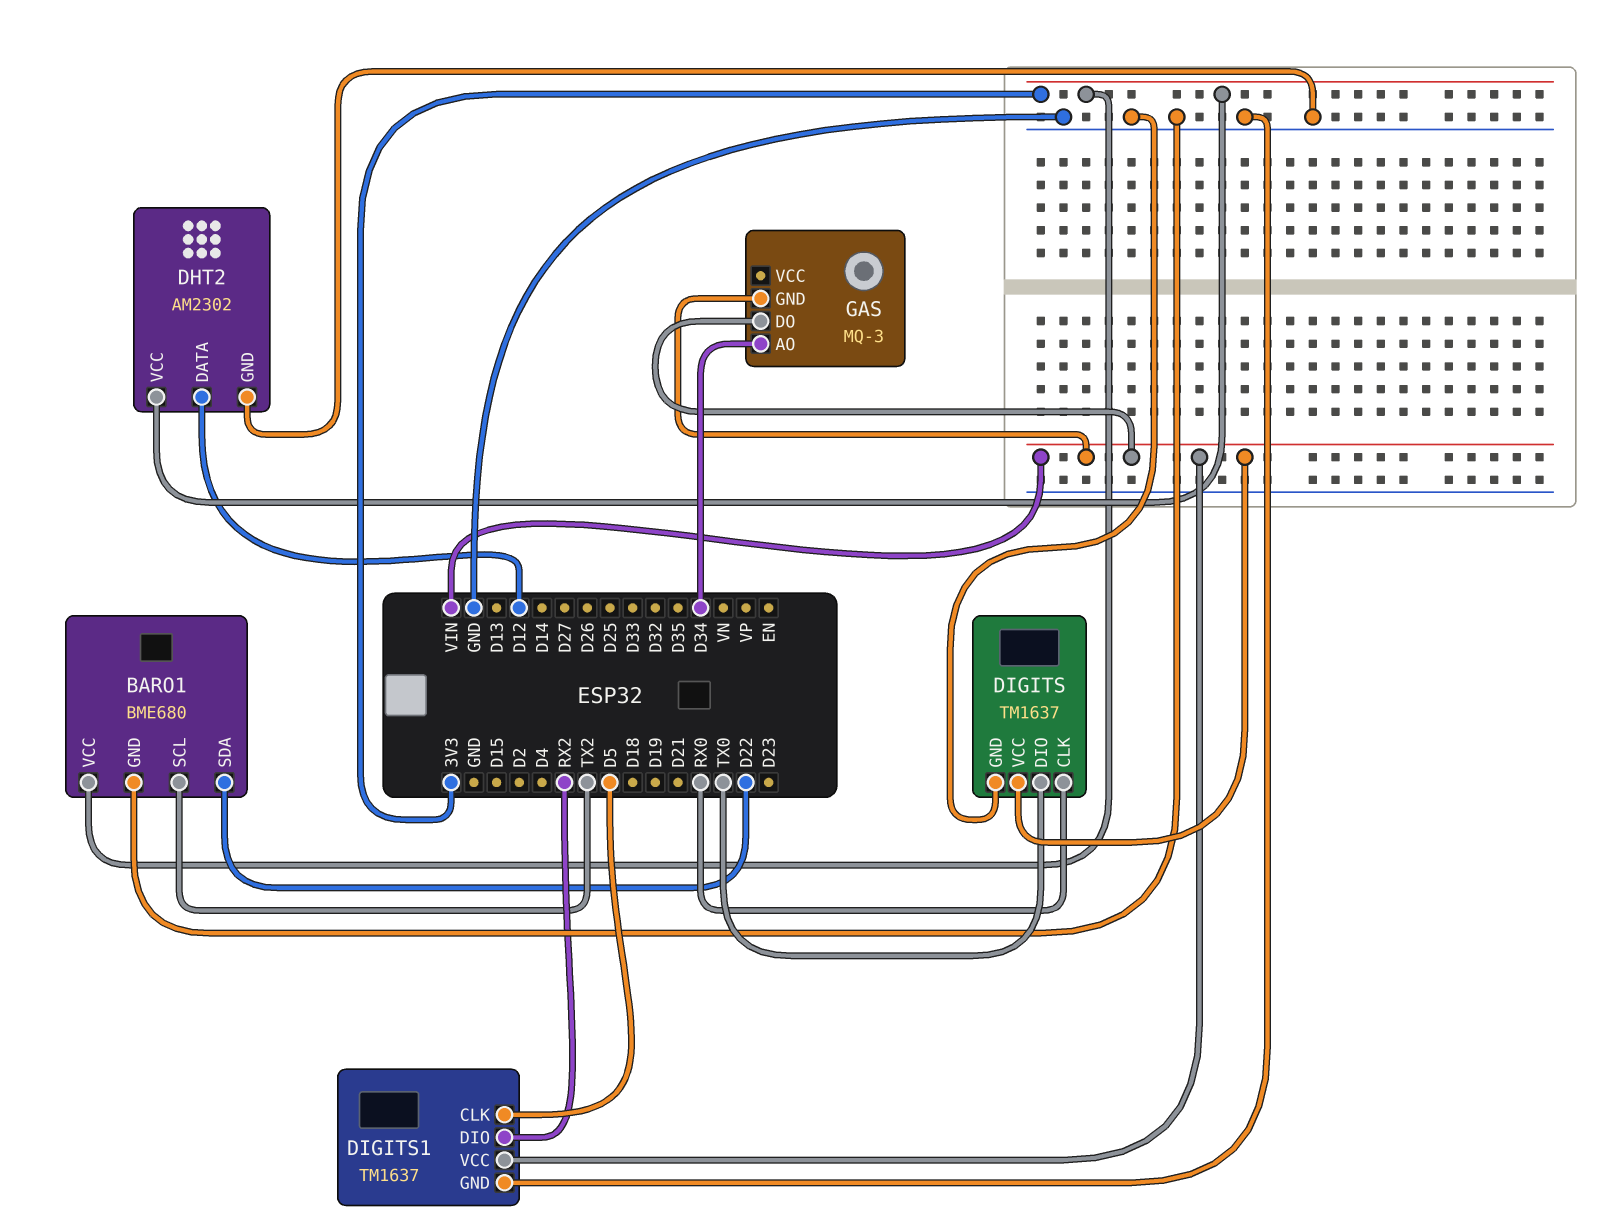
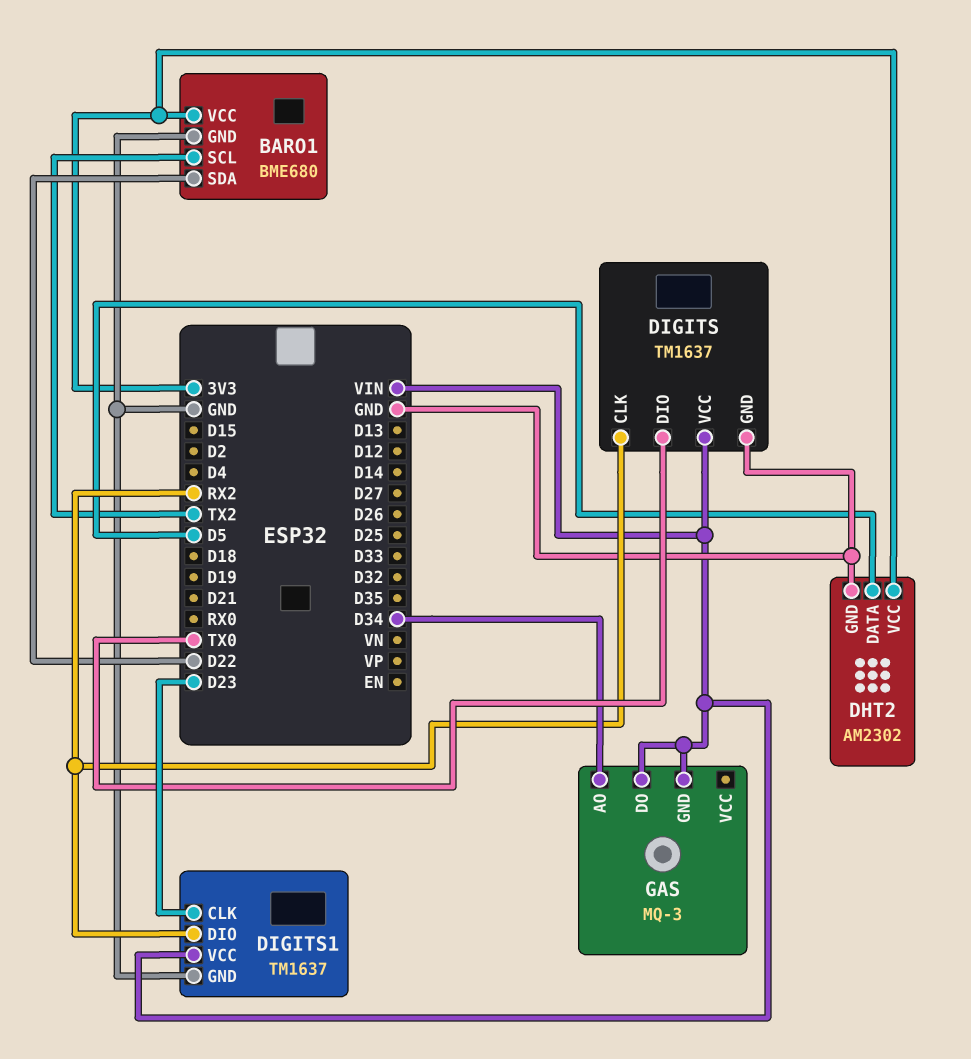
DHT2 pin DATA: D12 -> D5
DIGITS pin CLK: RX0 -> RX2
DIGITS1 pin CLK: D5 -> D23

